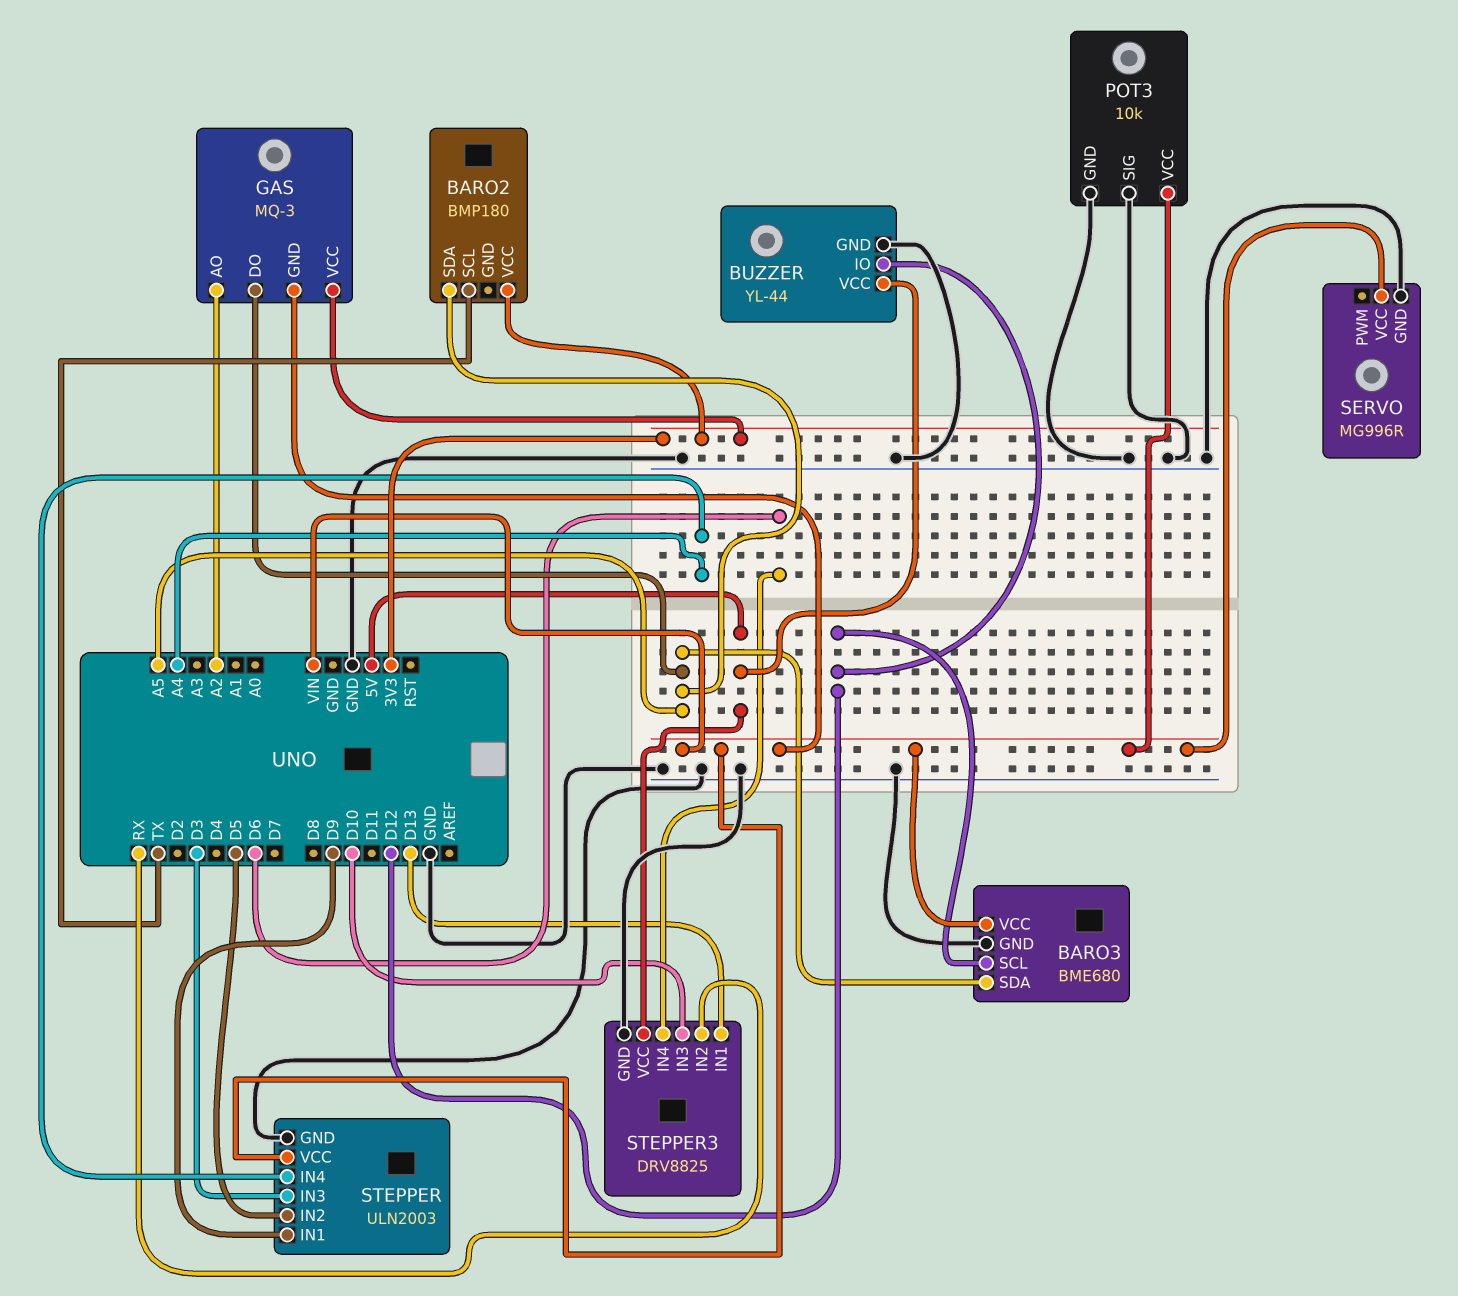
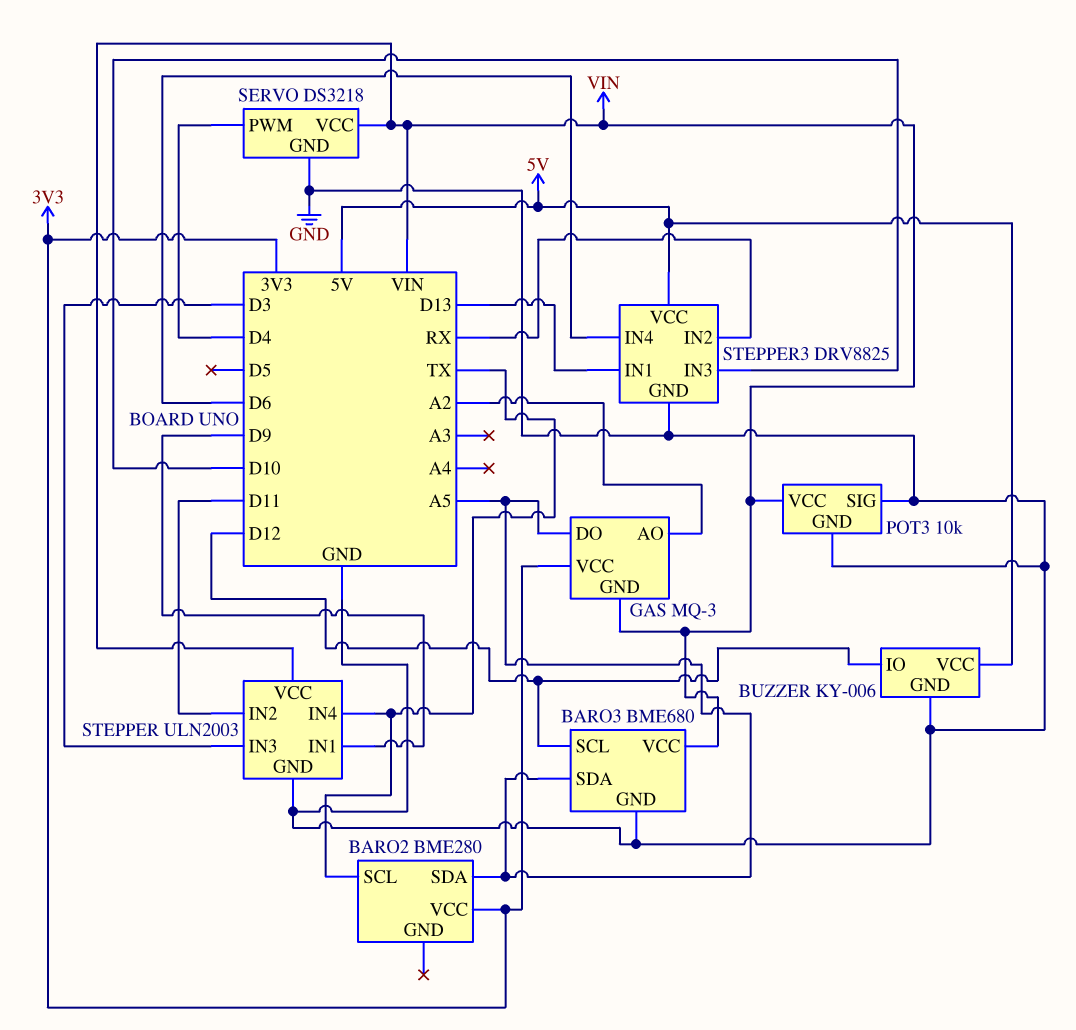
BARO2: BMP180 -> BME280
BUZZER: YL-44 -> KY-006
SERVO: MG996R -> DS3218
SERVO pin PWM: none -> D4
STEPPER pin IN2: D5 -> D11
STEPPER pin IN4: A4 -> TX

